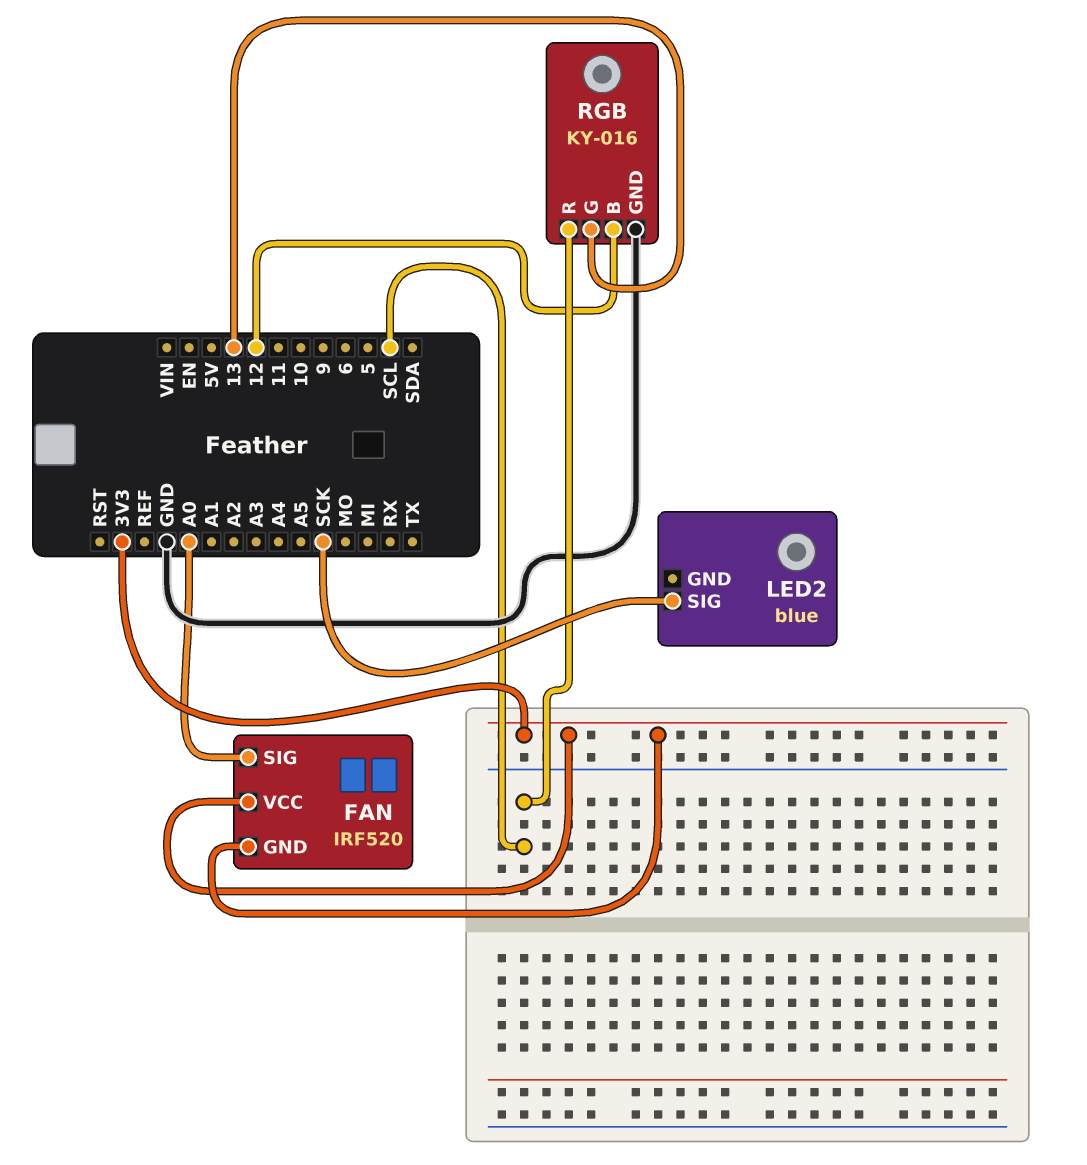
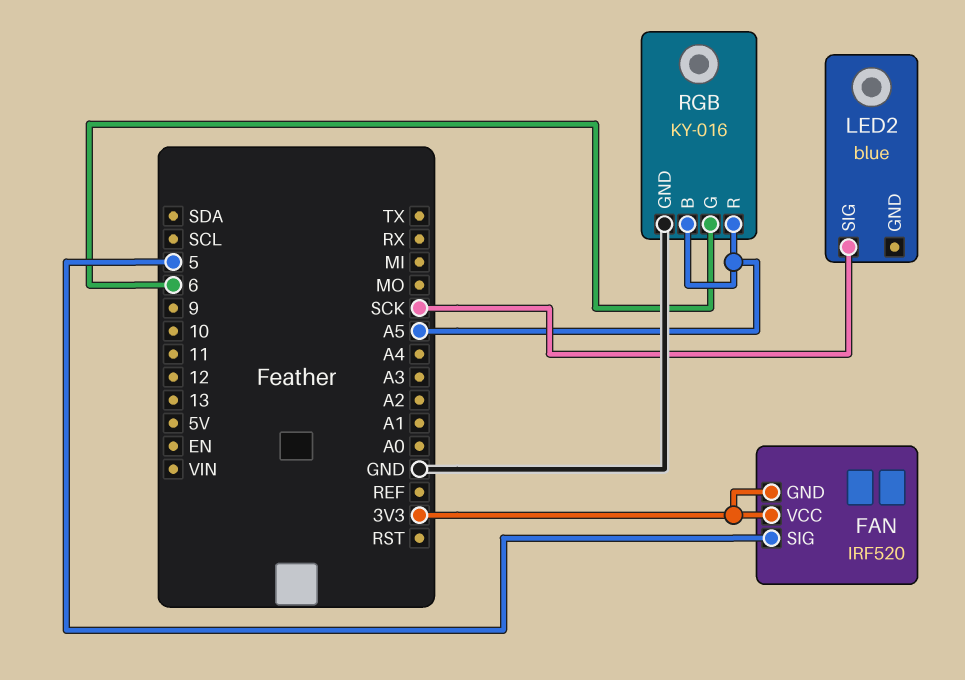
FAN pin SIG: A0 -> 5
RGB pin B: 12 -> A5
RGB pin G: 13 -> 6
RGB pin R: SCL -> A5

